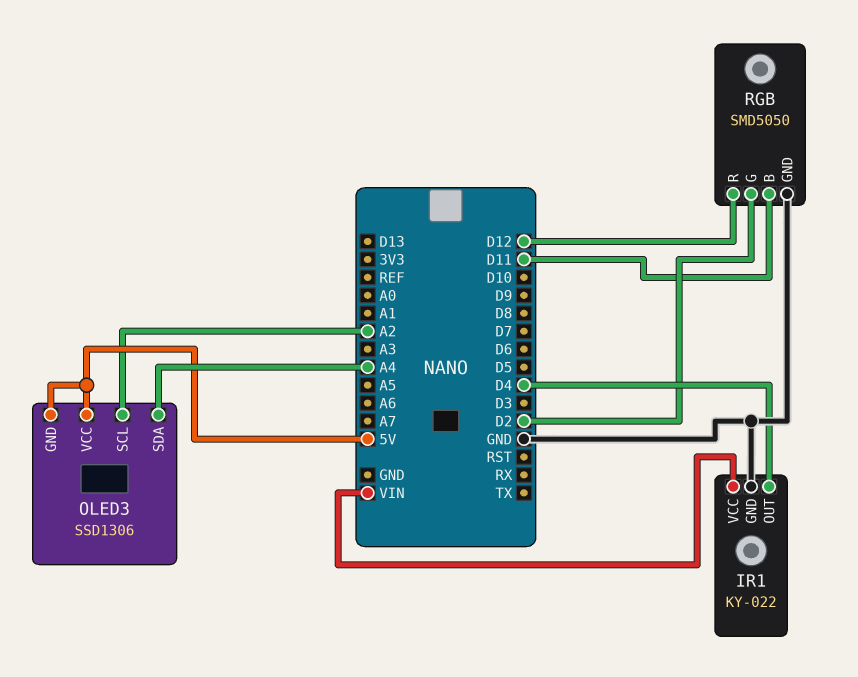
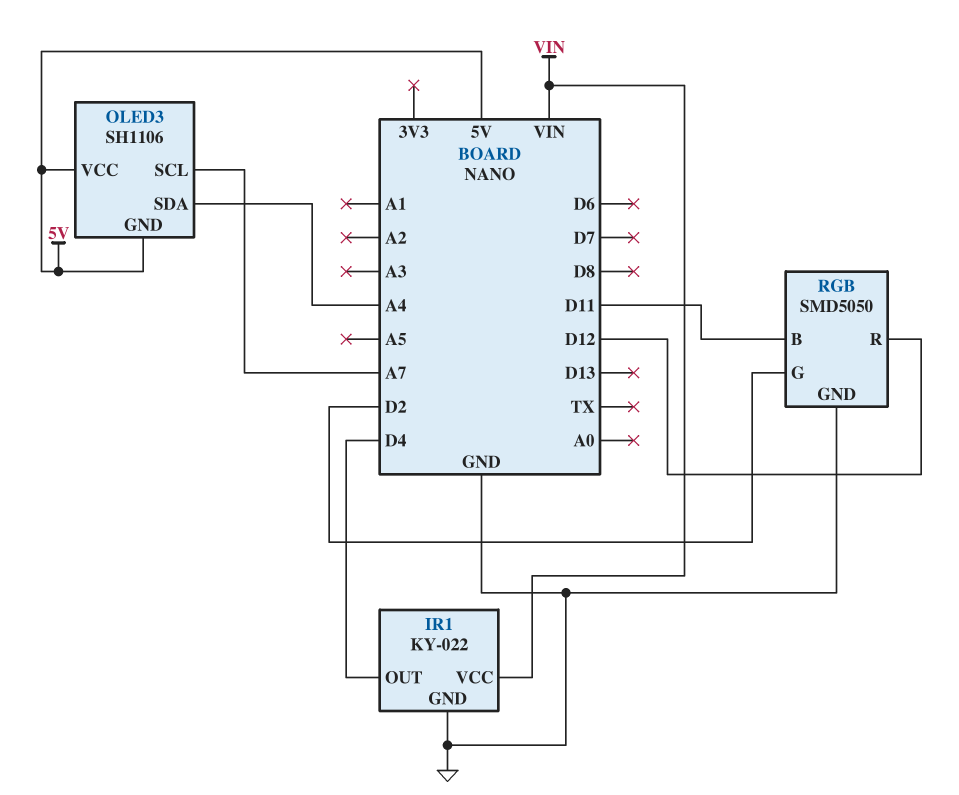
OLED3: SSD1306 -> SH1106
OLED3 pin SCL: A2 -> A7

